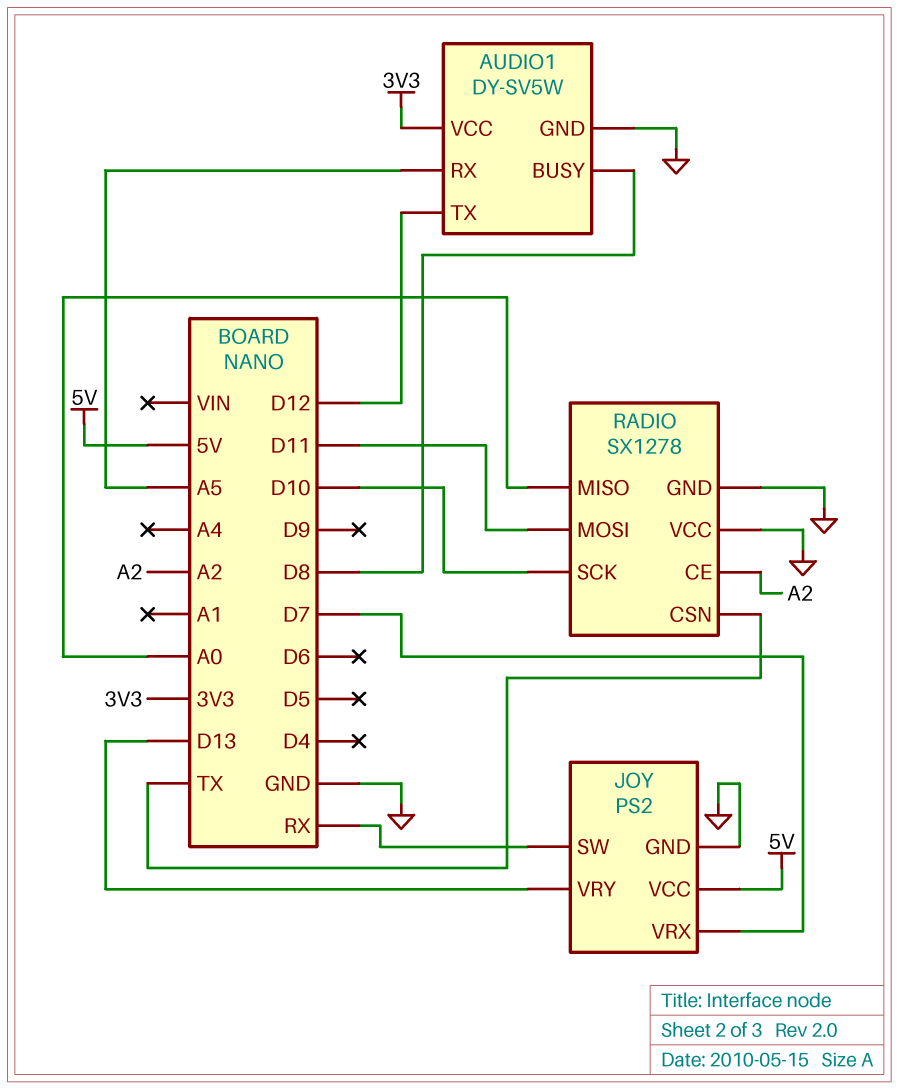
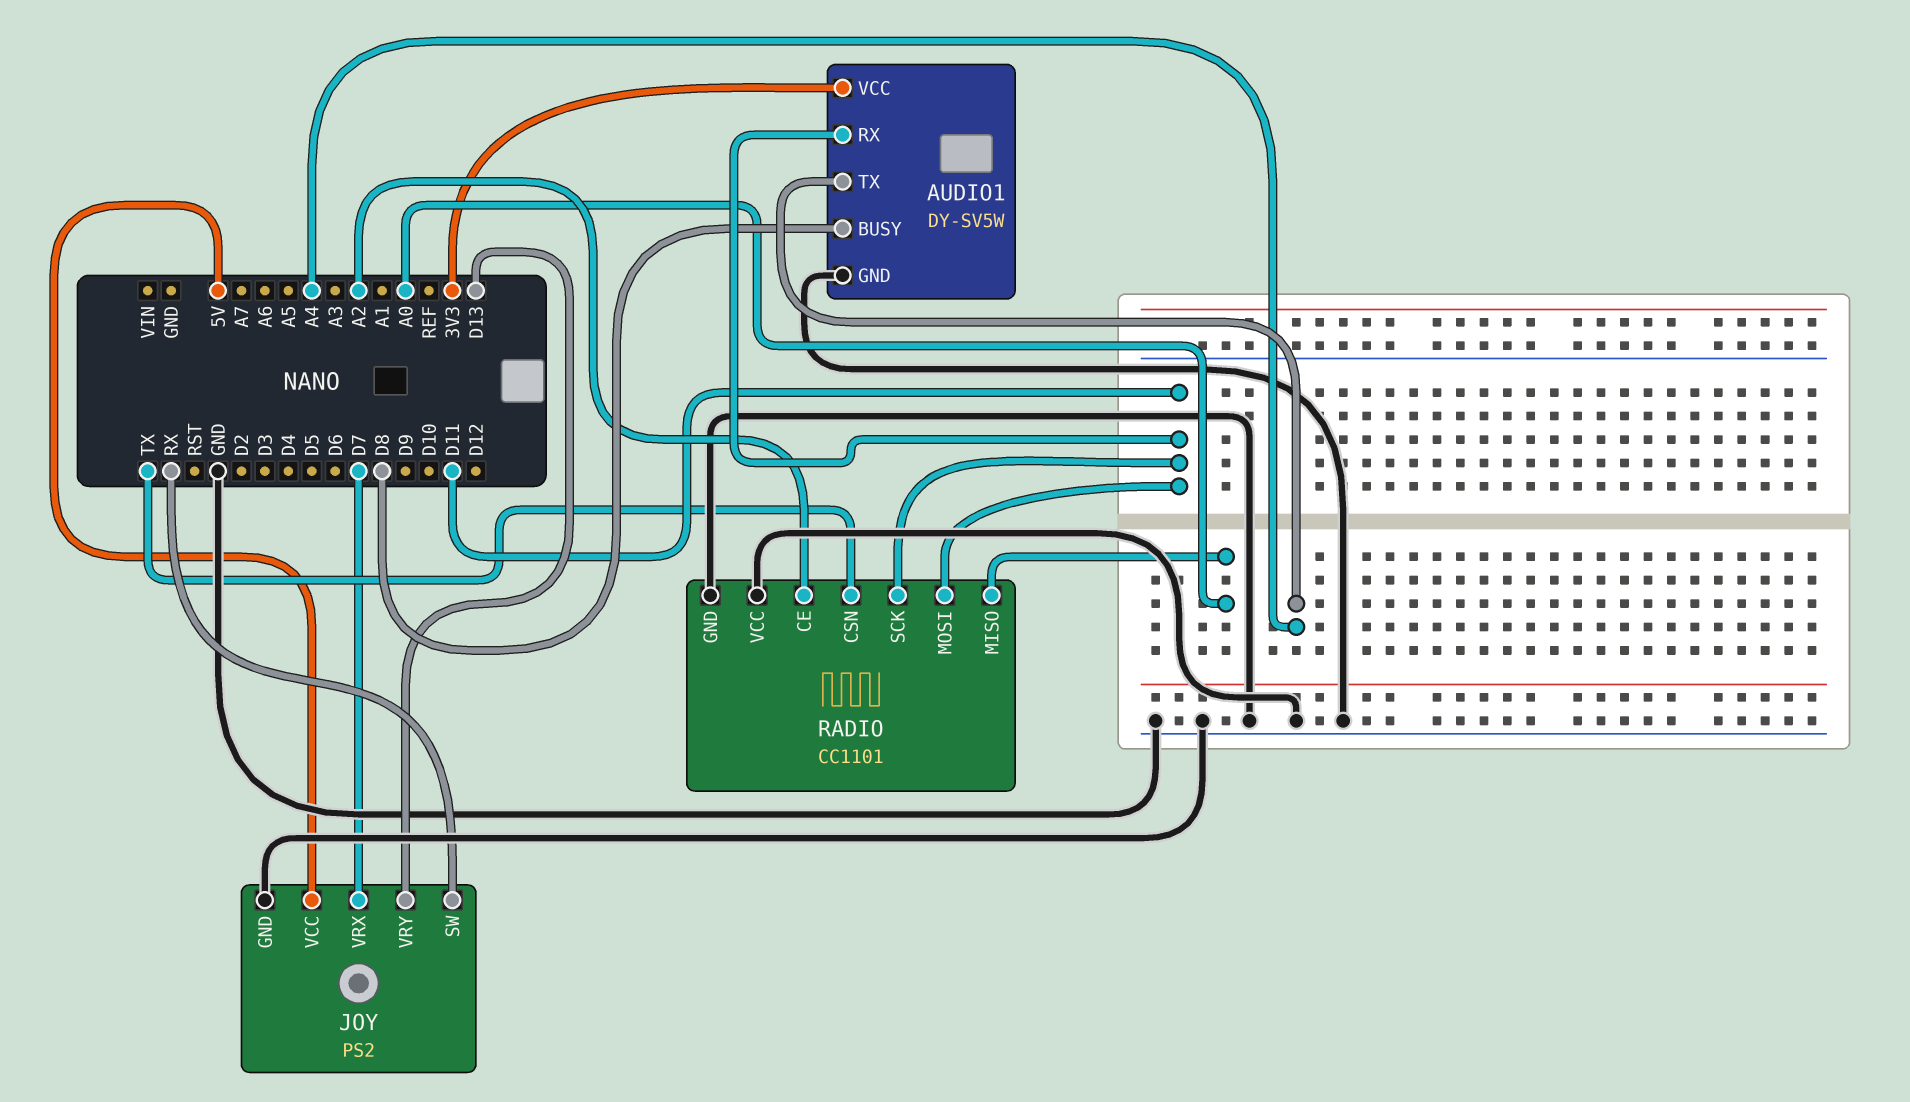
AUDIO1 pin RX: A5 -> D11
AUDIO1 pin TX: D12 -> A4
RADIO: SX1278 -> CC1101
RADIO pin SCK: D10 -> D11

